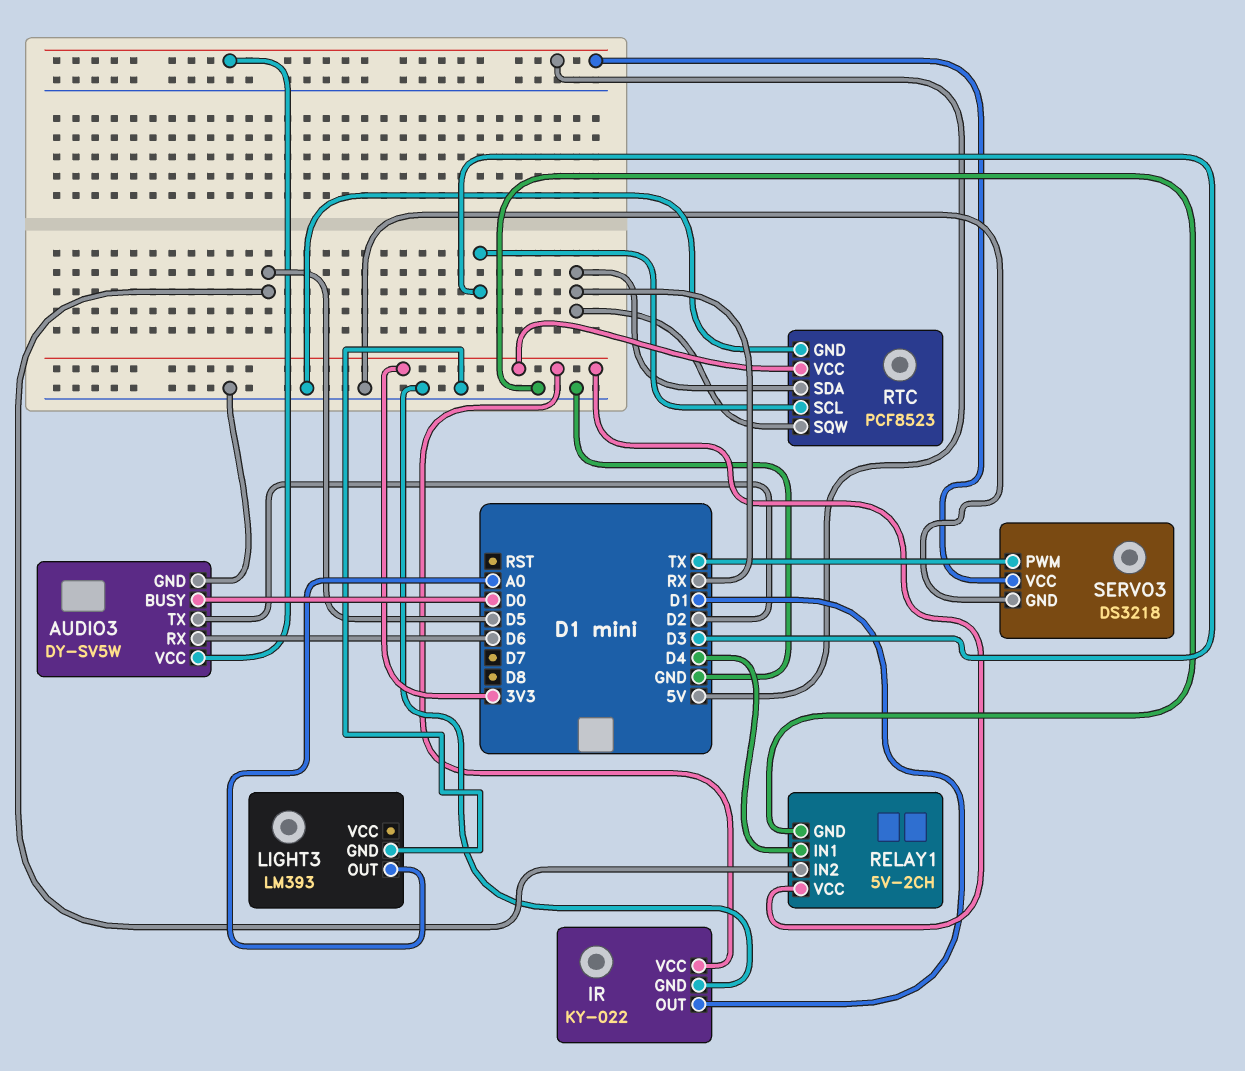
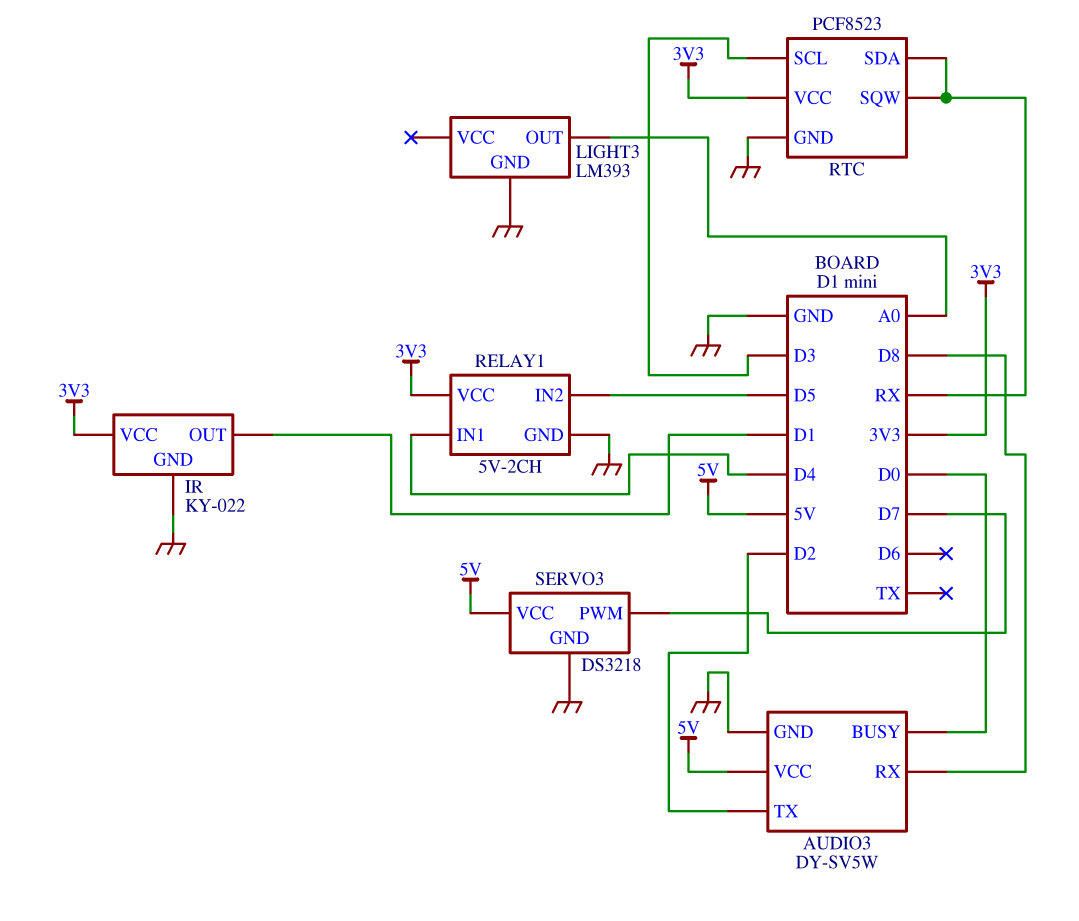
AUDIO3 pin RX: D6 -> D8
SERVO3 pin PWM: TX -> D7

